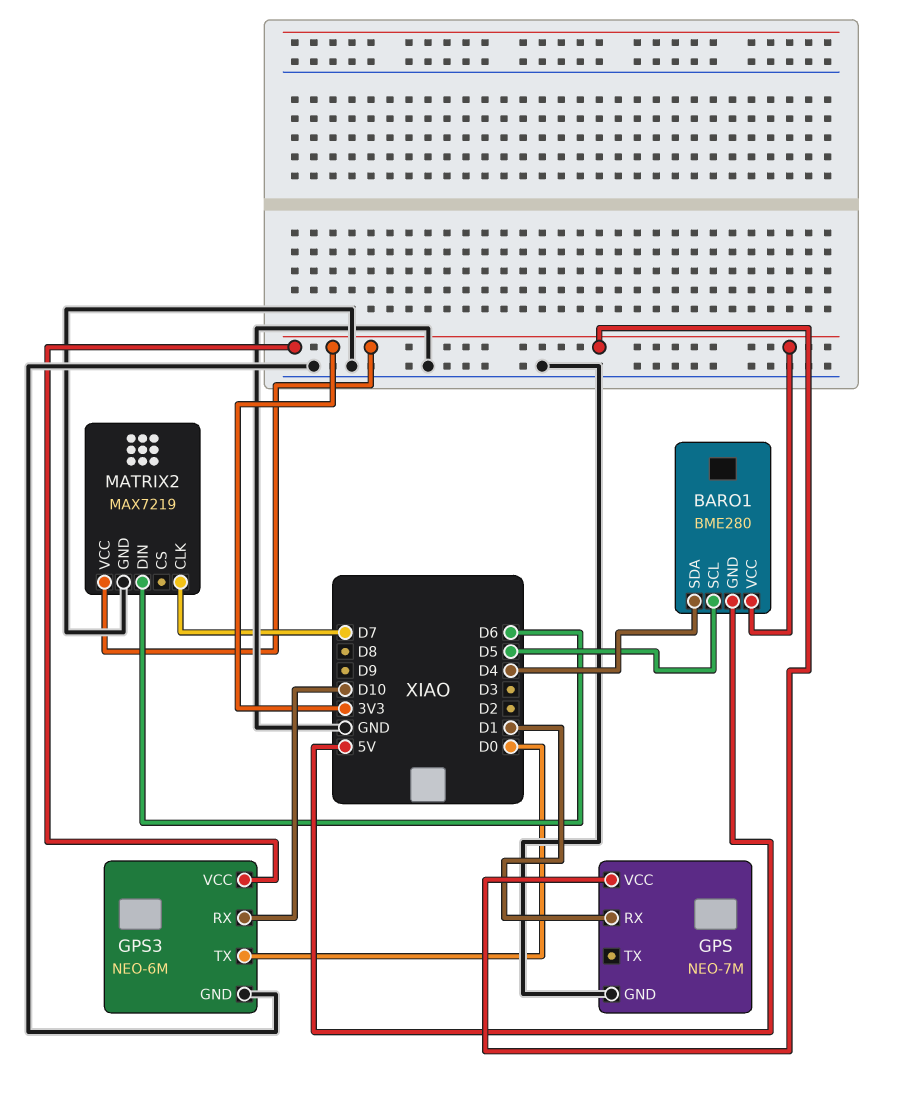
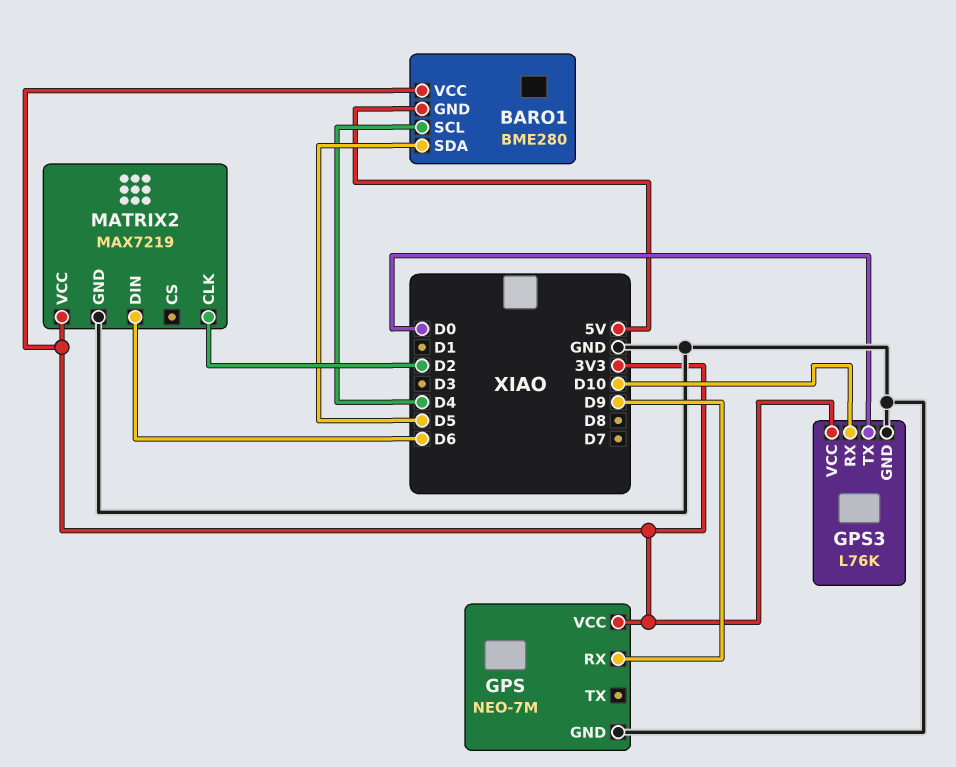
BARO1 pin SCL: D5 -> D4
BARO1 pin SDA: D4 -> D5
GPS pin RX: D1 -> D9
GPS3: NEO-6M -> L76K
MATRIX2 pin CLK: D7 -> D2

